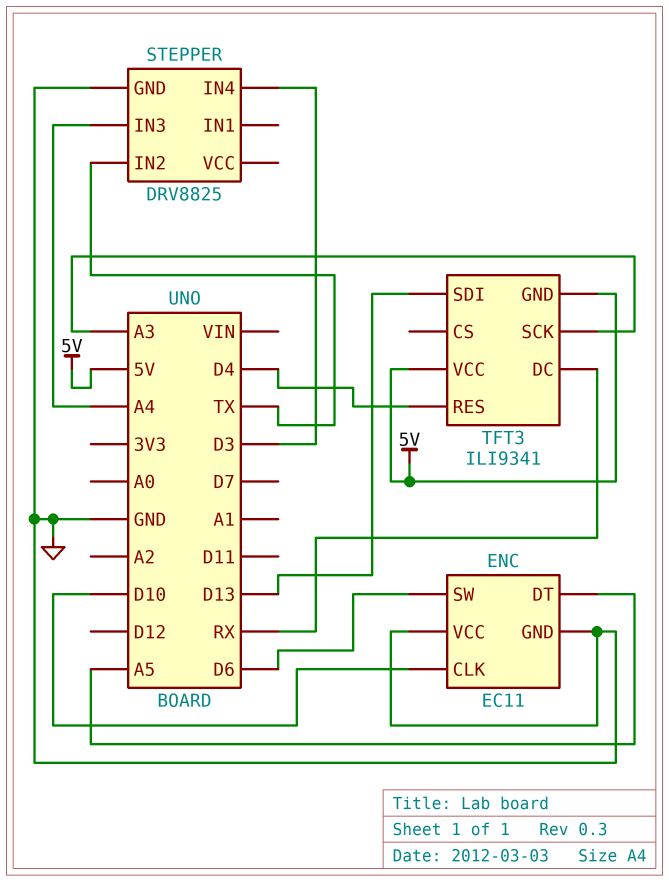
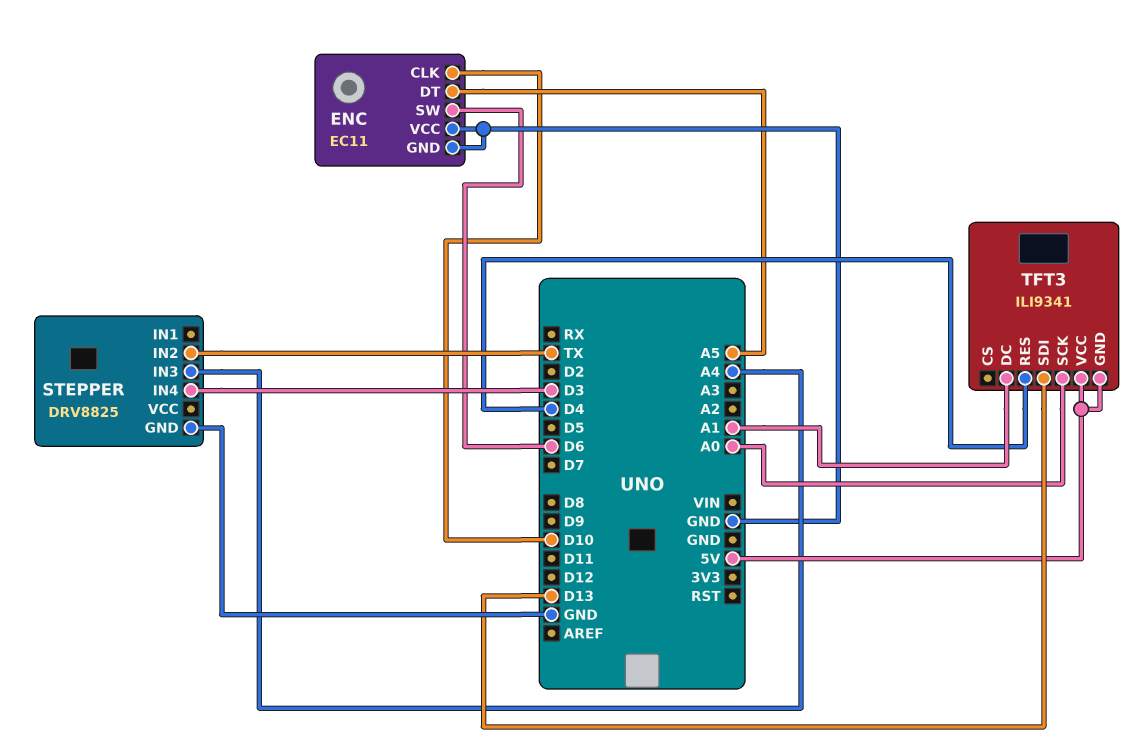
TFT3 pin DC: RX -> A1
TFT3 pin SCK: A3 -> A0

